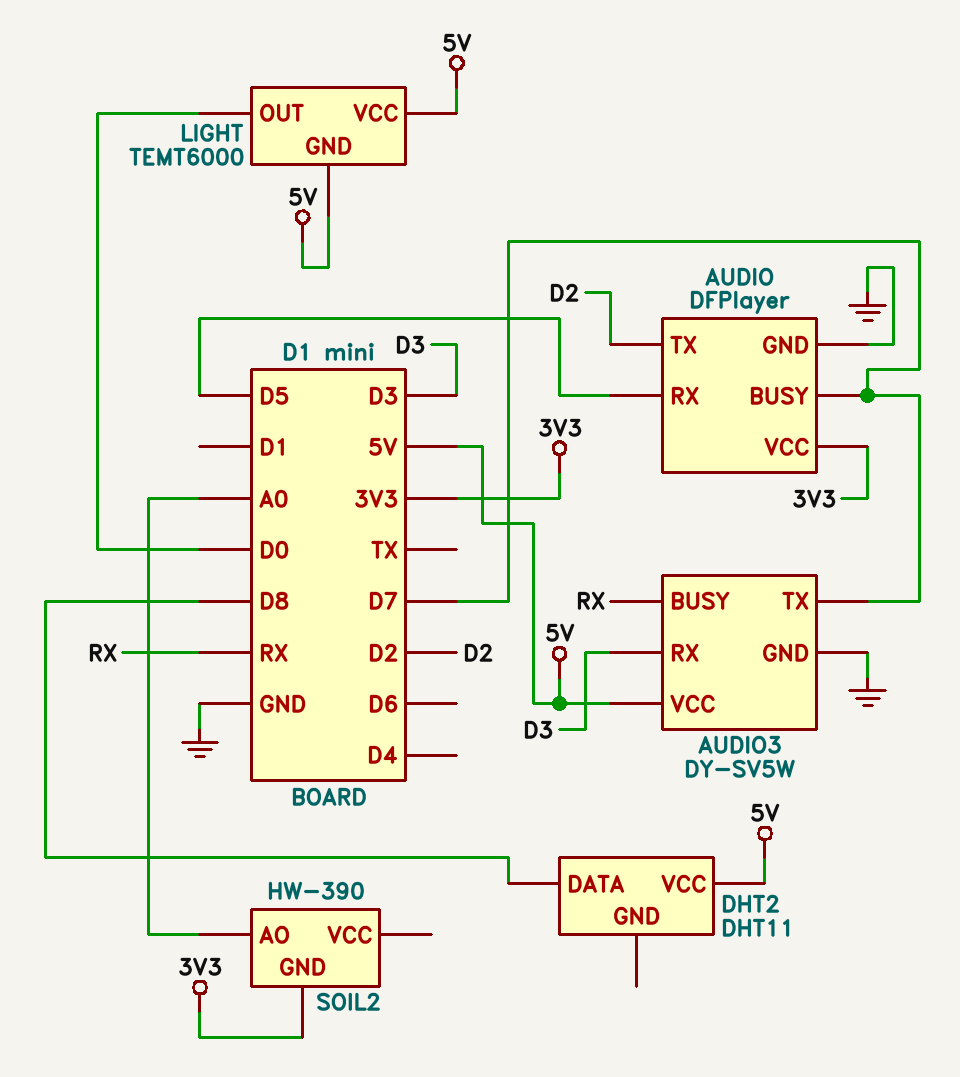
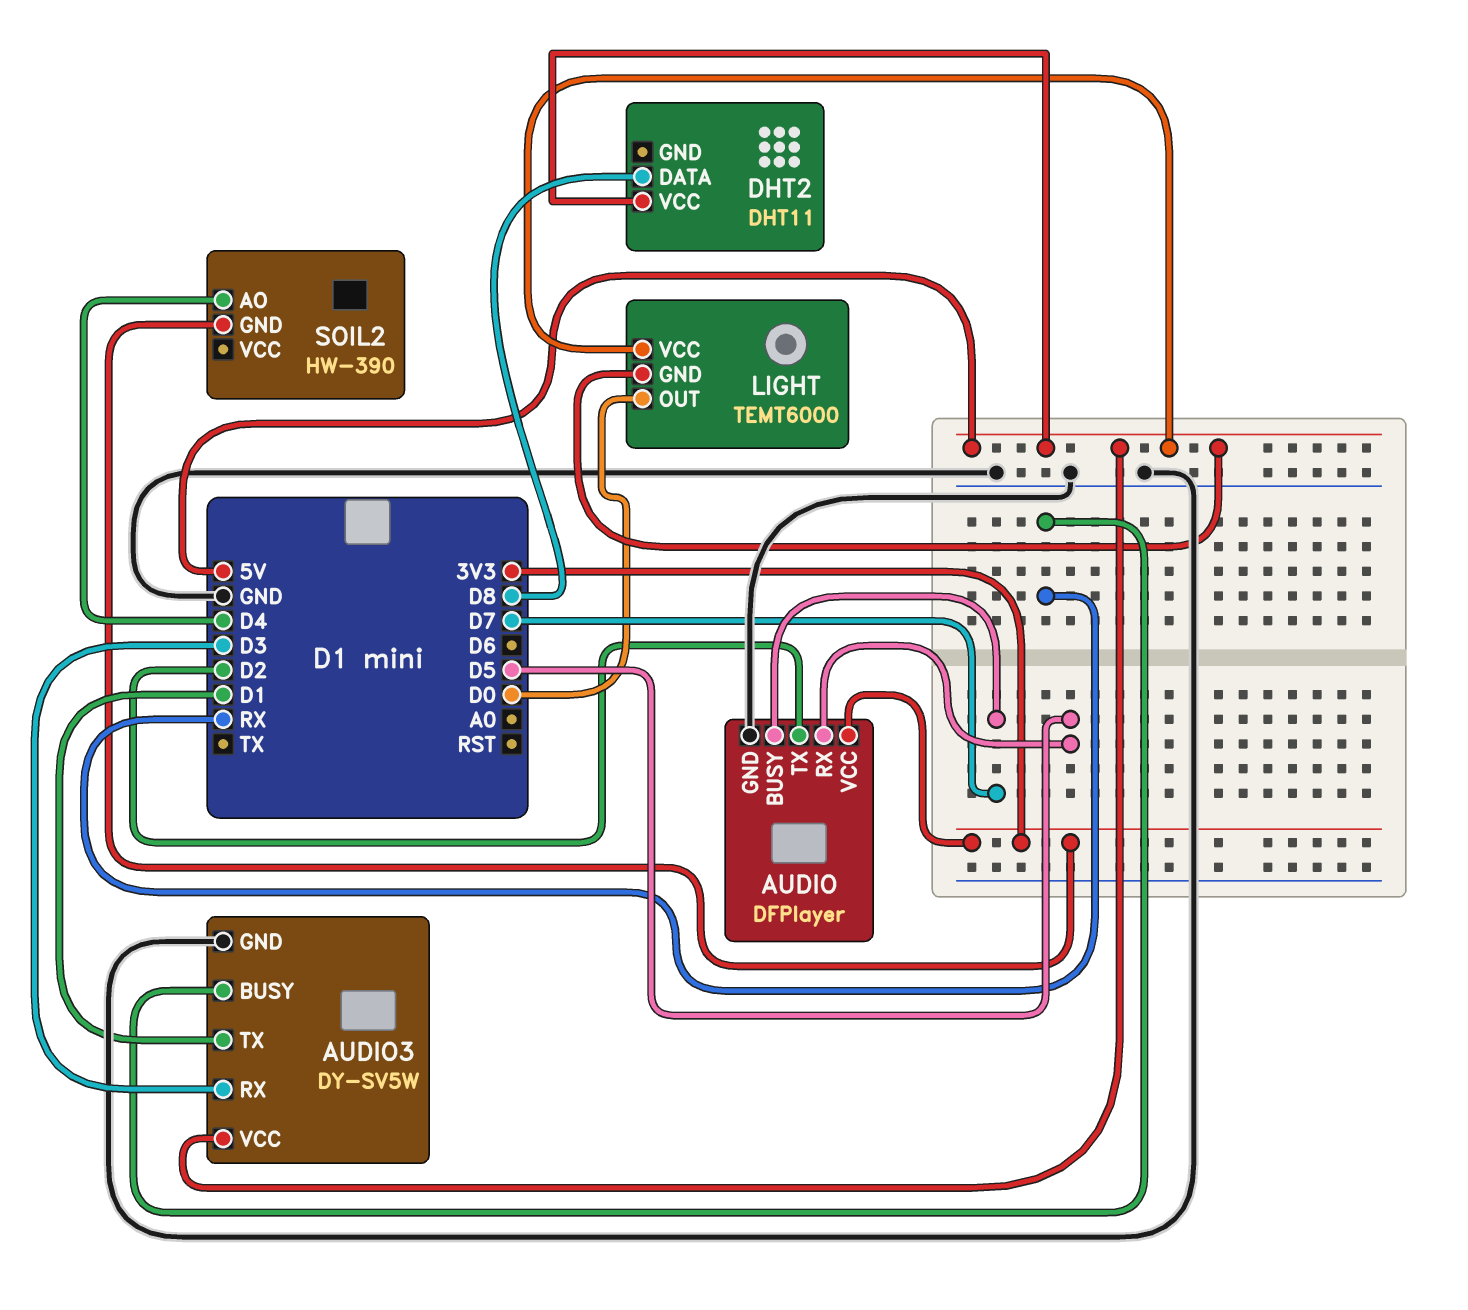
AUDIO3 pin TX: D7 -> D1
SOIL2 pin AO: A0 -> D4

